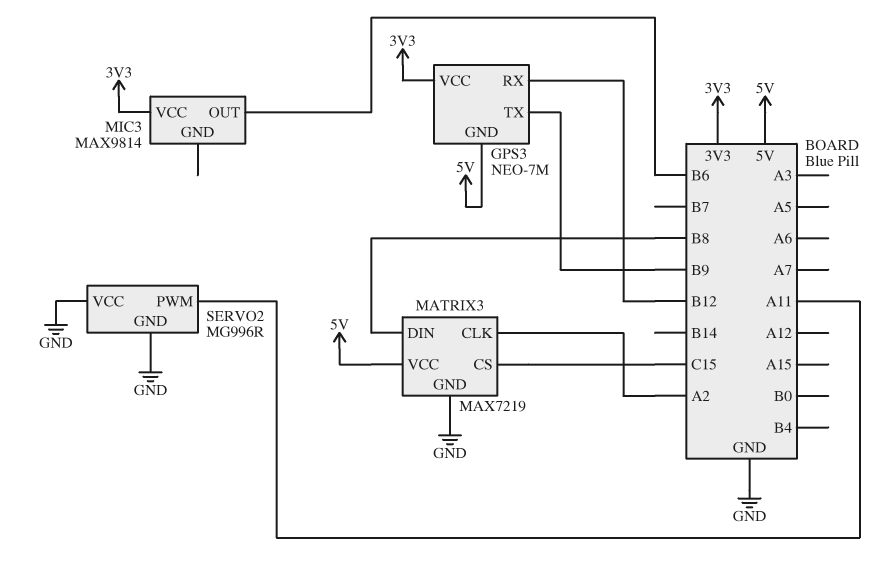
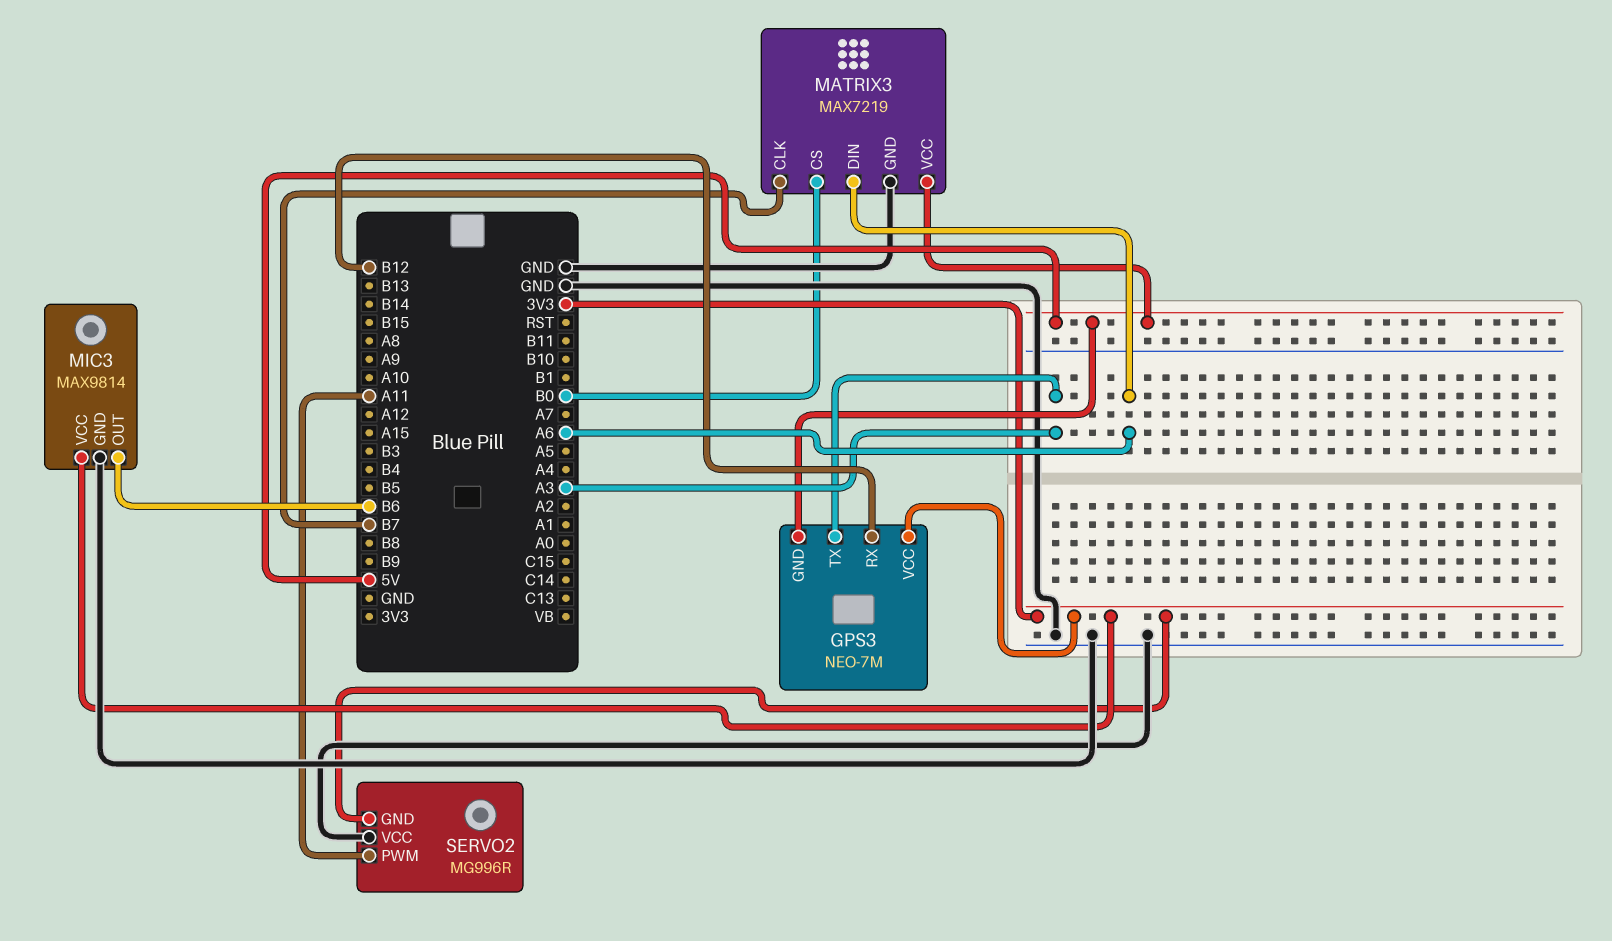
GPS3 pin TX: B9 -> A3
MATRIX3 pin CLK: A2 -> B7
MATRIX3 pin CS: C15 -> B0
MATRIX3 pin DIN: B8 -> A6
MIC3 pin GND: none -> GND
SERVO2 pin GND: GND -> 3V3

